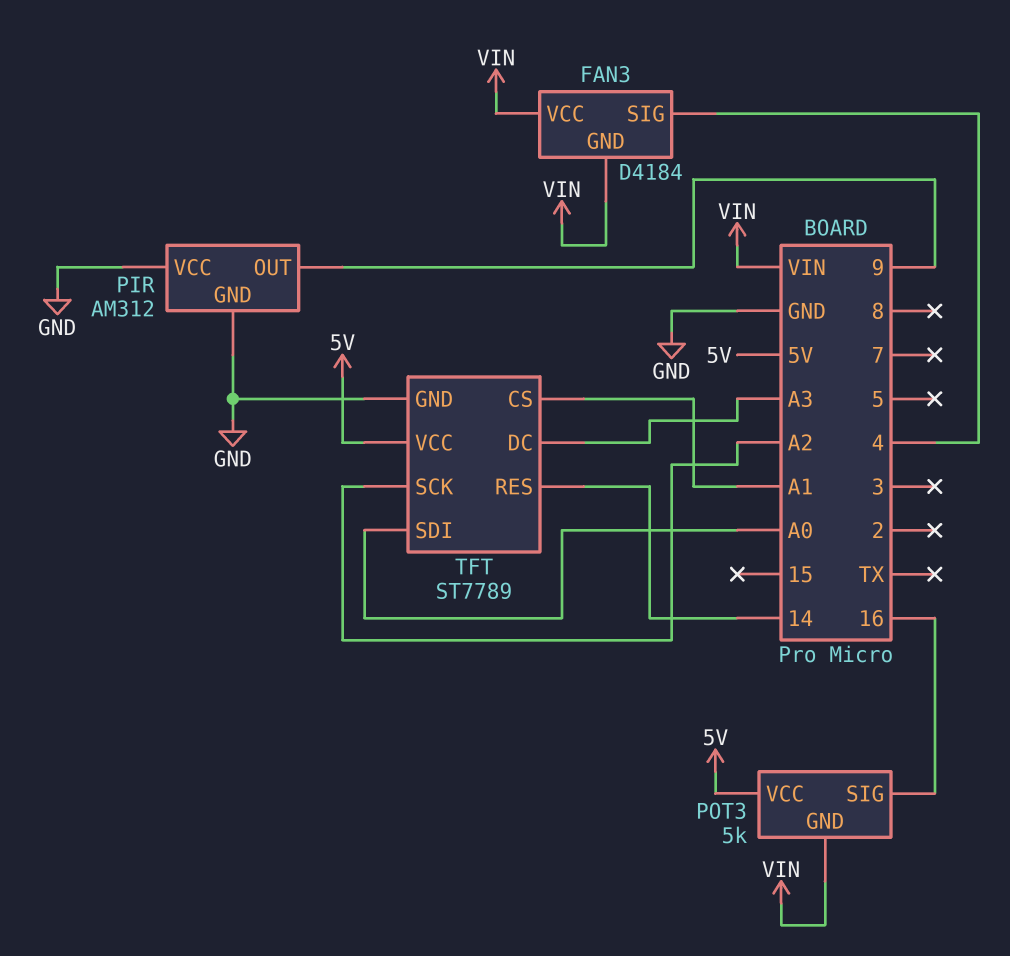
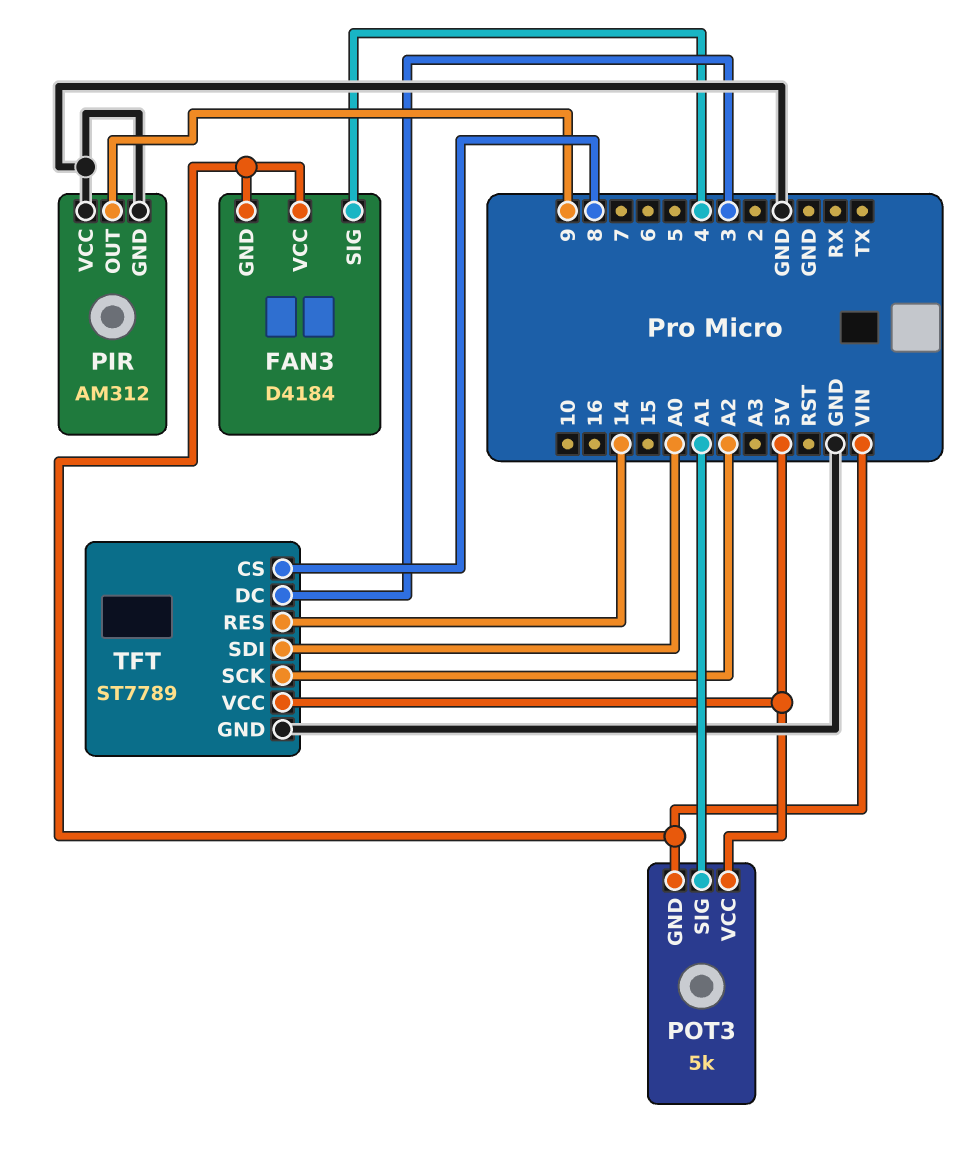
POT3 pin SIG: 16 -> A1
TFT pin CS: A1 -> 8
TFT pin DC: A3 -> 3

